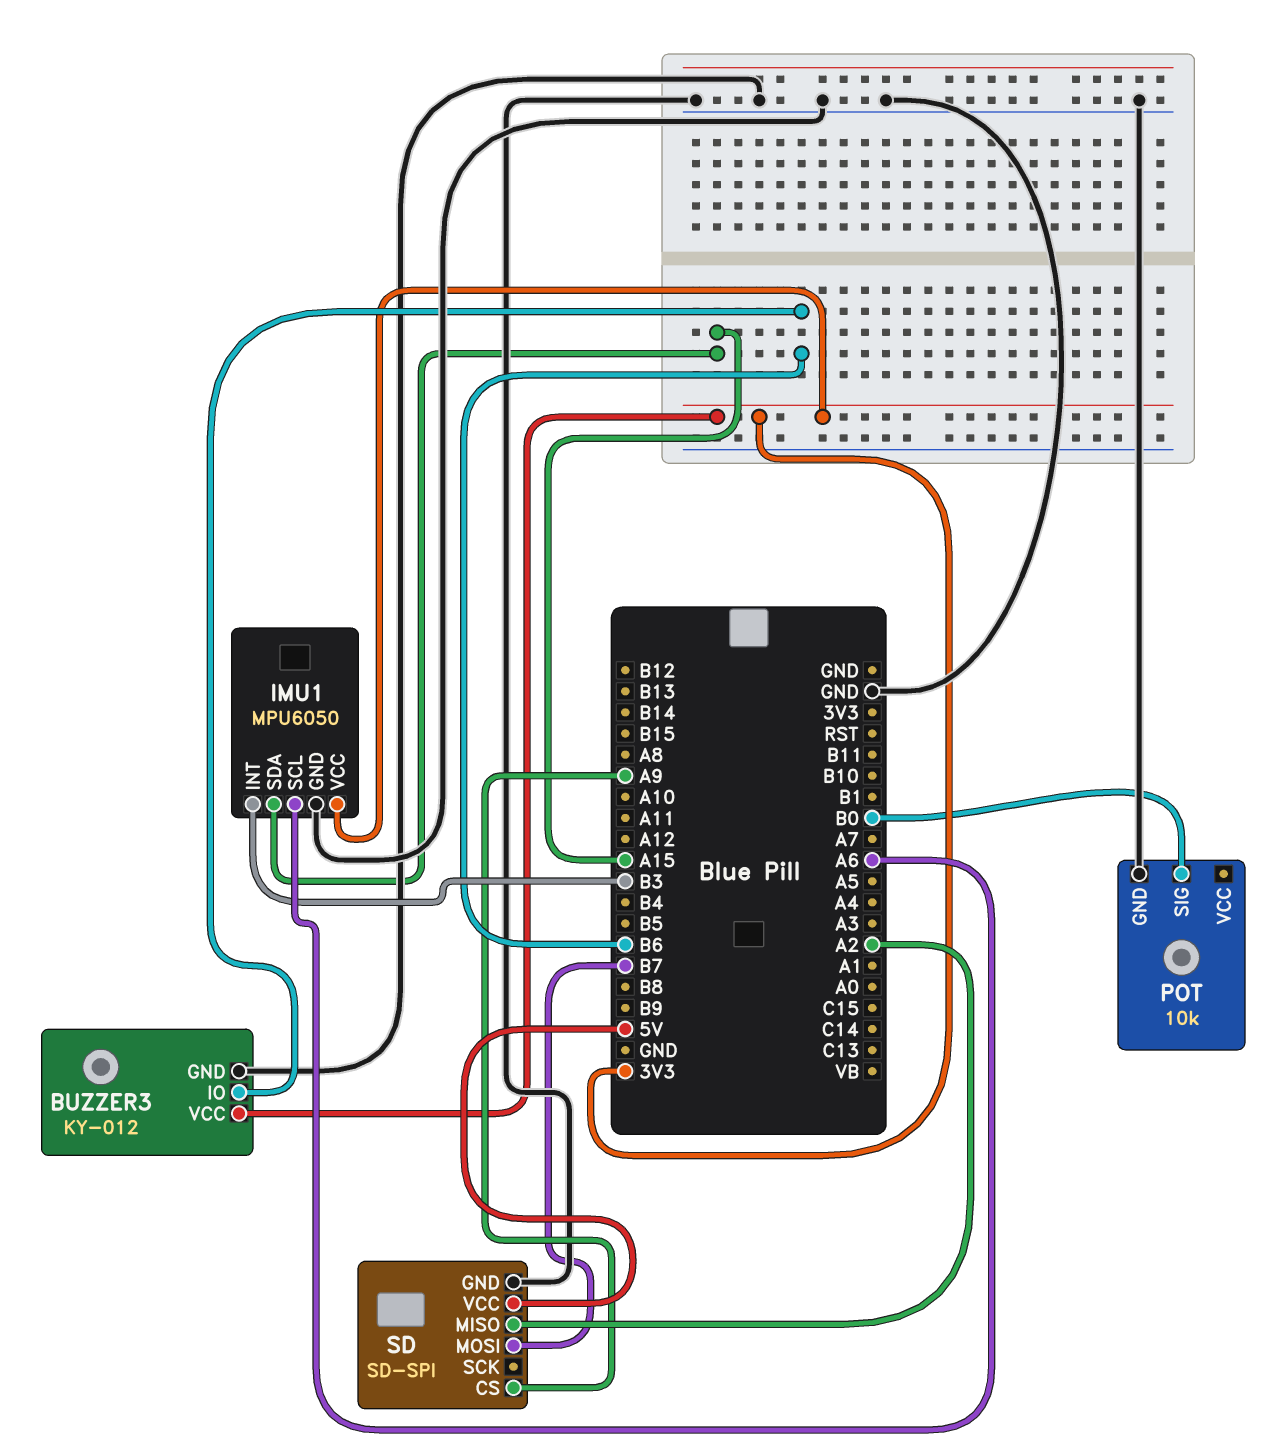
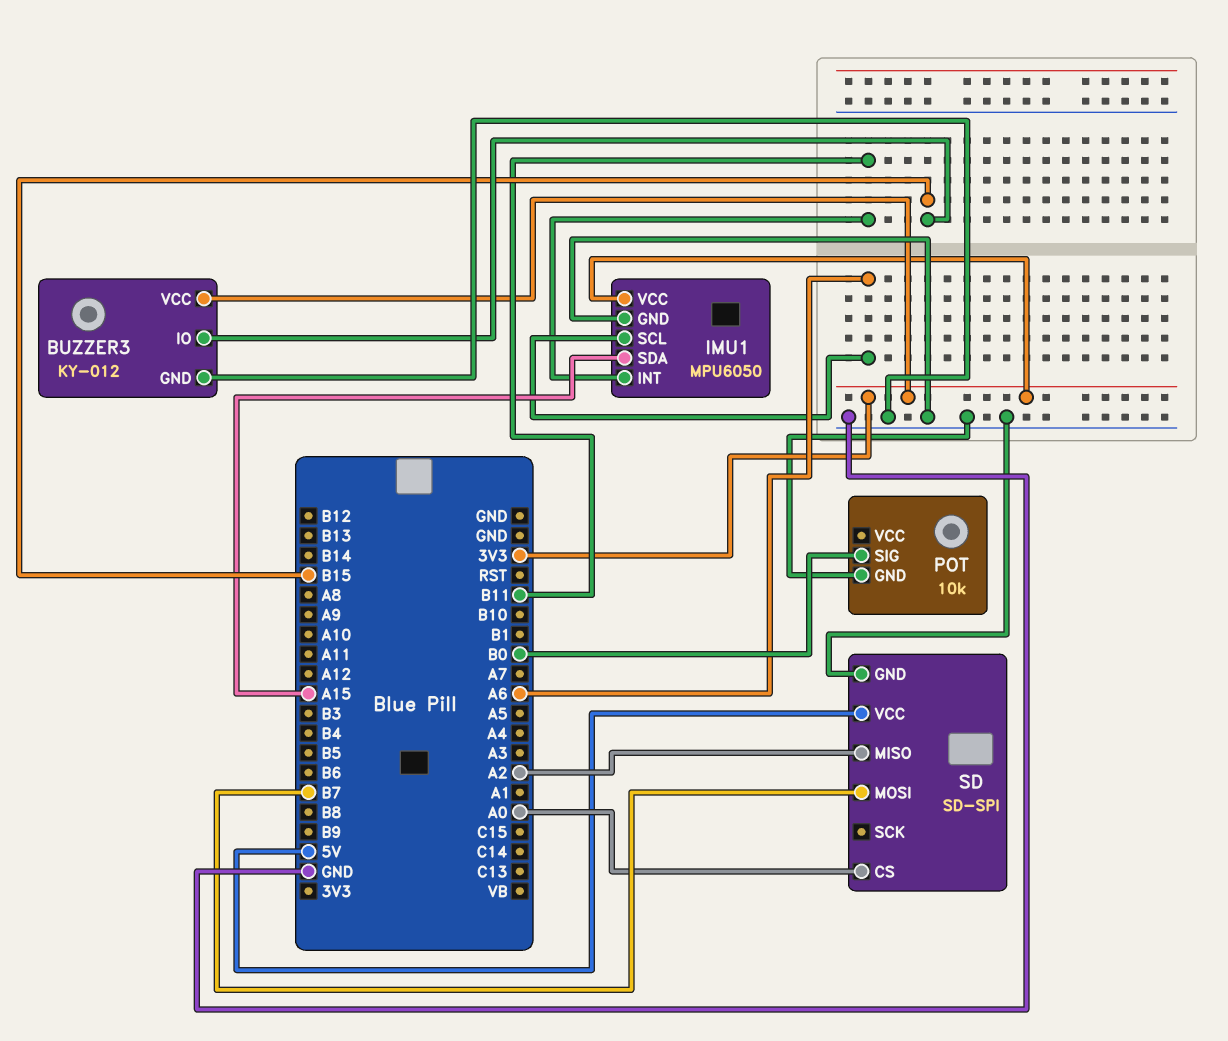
BUZZER3 pin IO: B6 -> B15
IMU1 pin INT: B3 -> B11
SD pin CS: A9 -> A0

